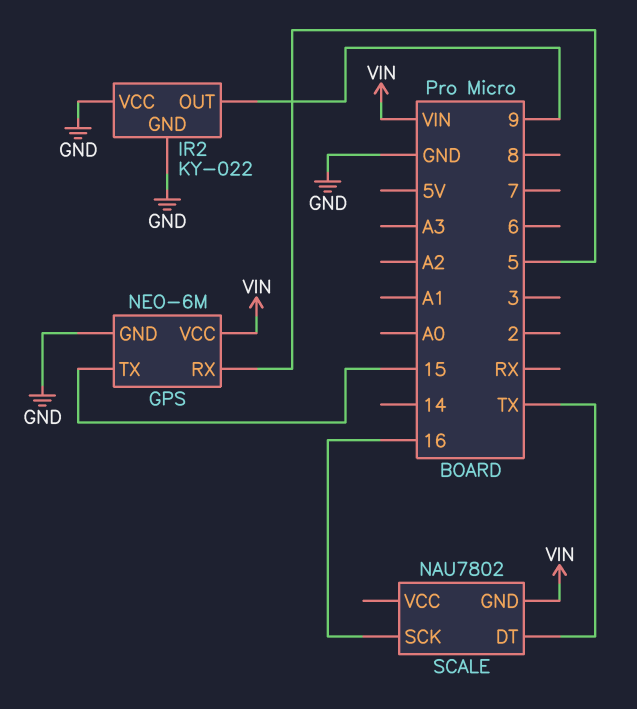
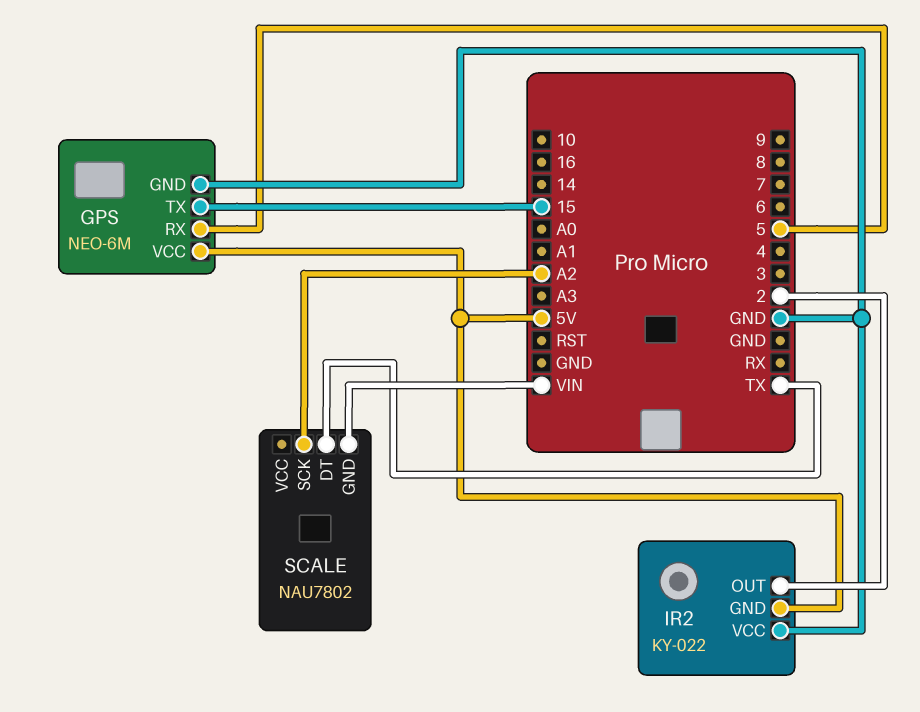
GPS pin VCC: VIN -> 5V
IR2 pin GND: GND -> 5V
IR2 pin OUT: 9 -> 2
SCALE pin SCK: 16 -> A2

